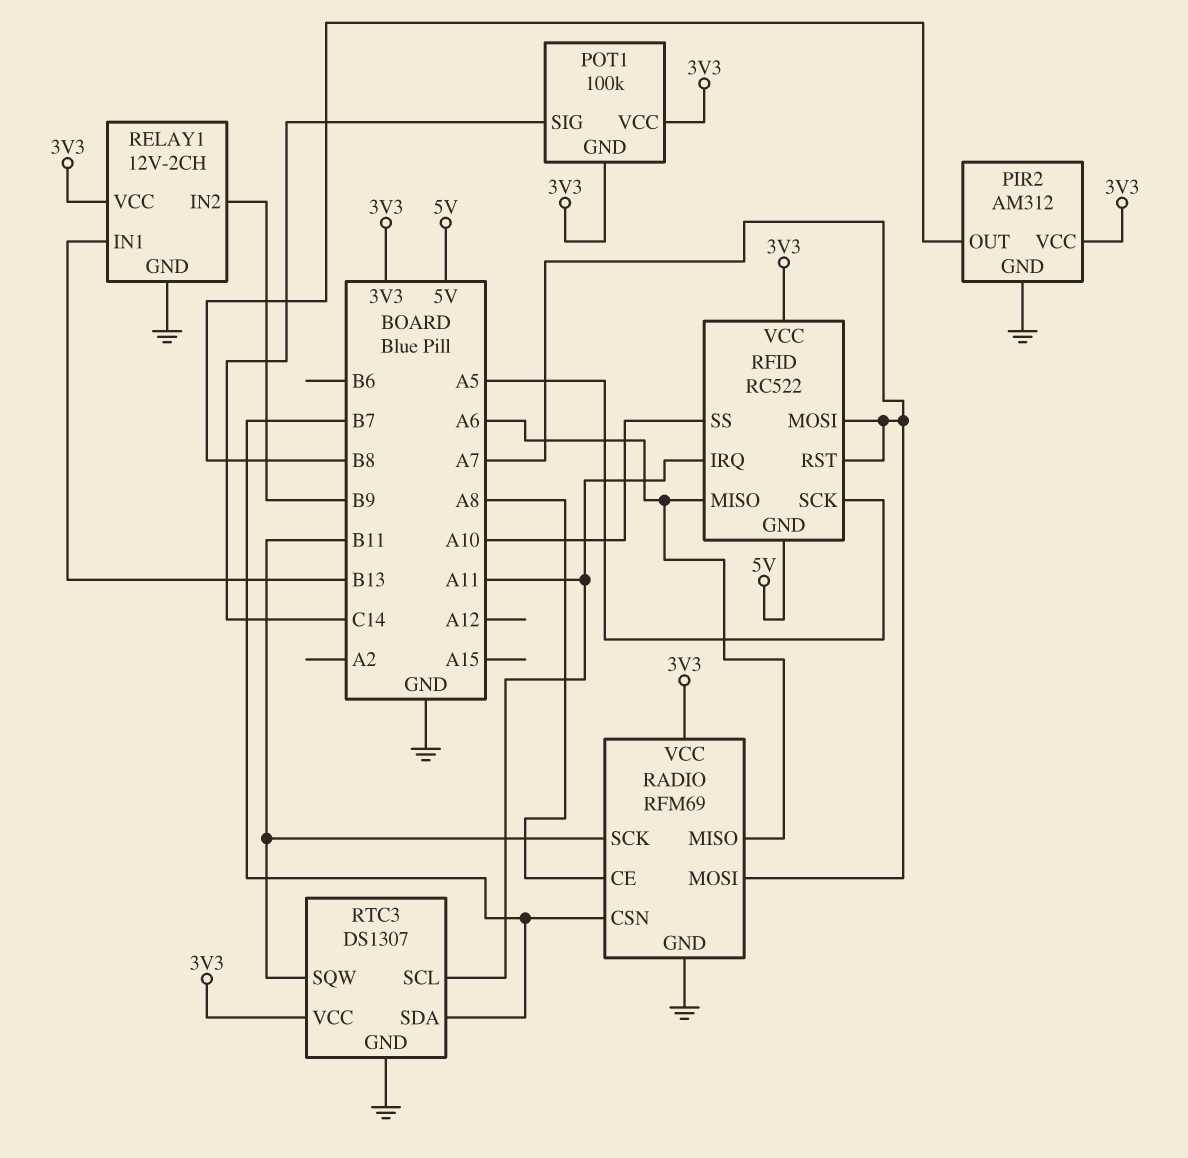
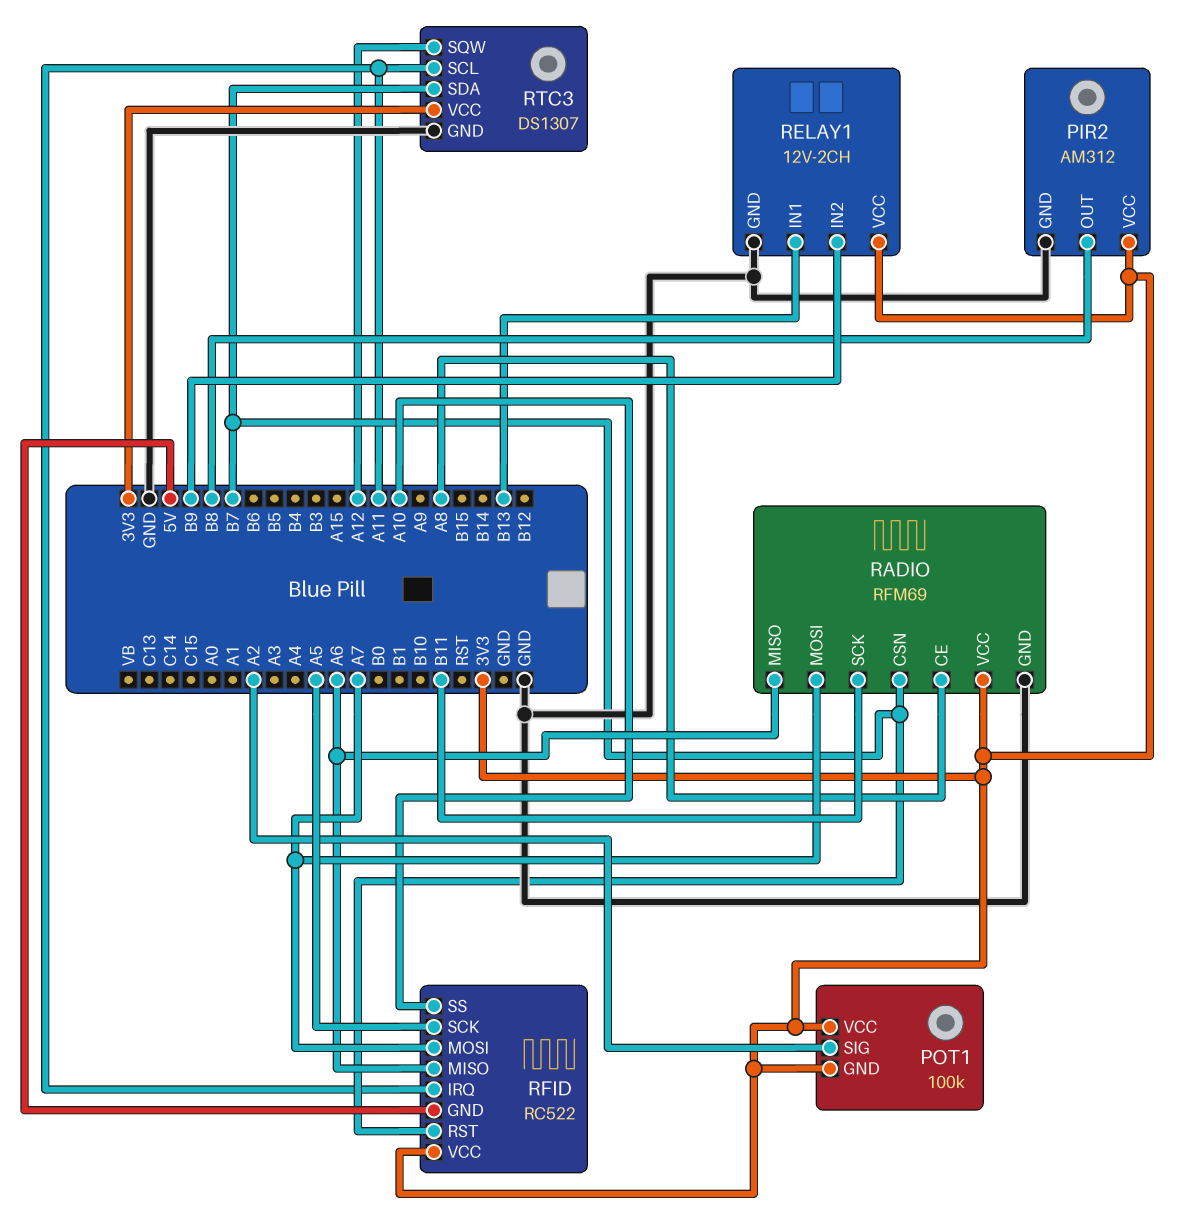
POT1 pin SIG: C14 -> A2
RFID pin RST: A7 -> B7
RTC3 pin SQW: B11 -> A12

